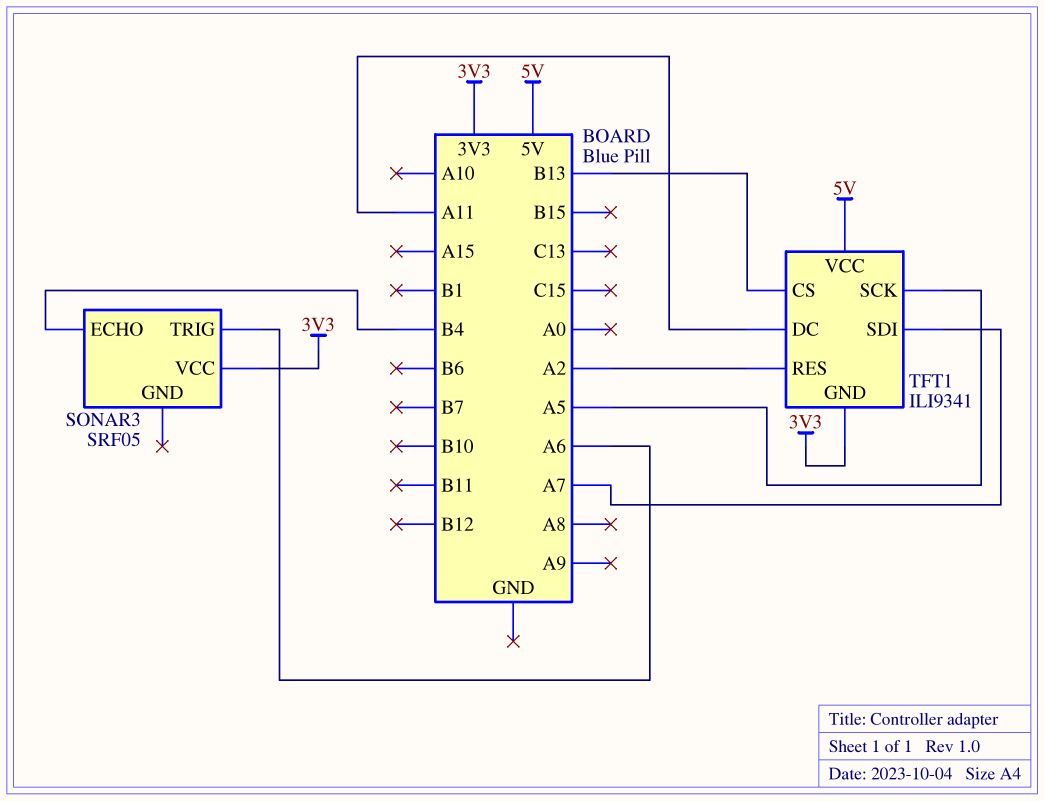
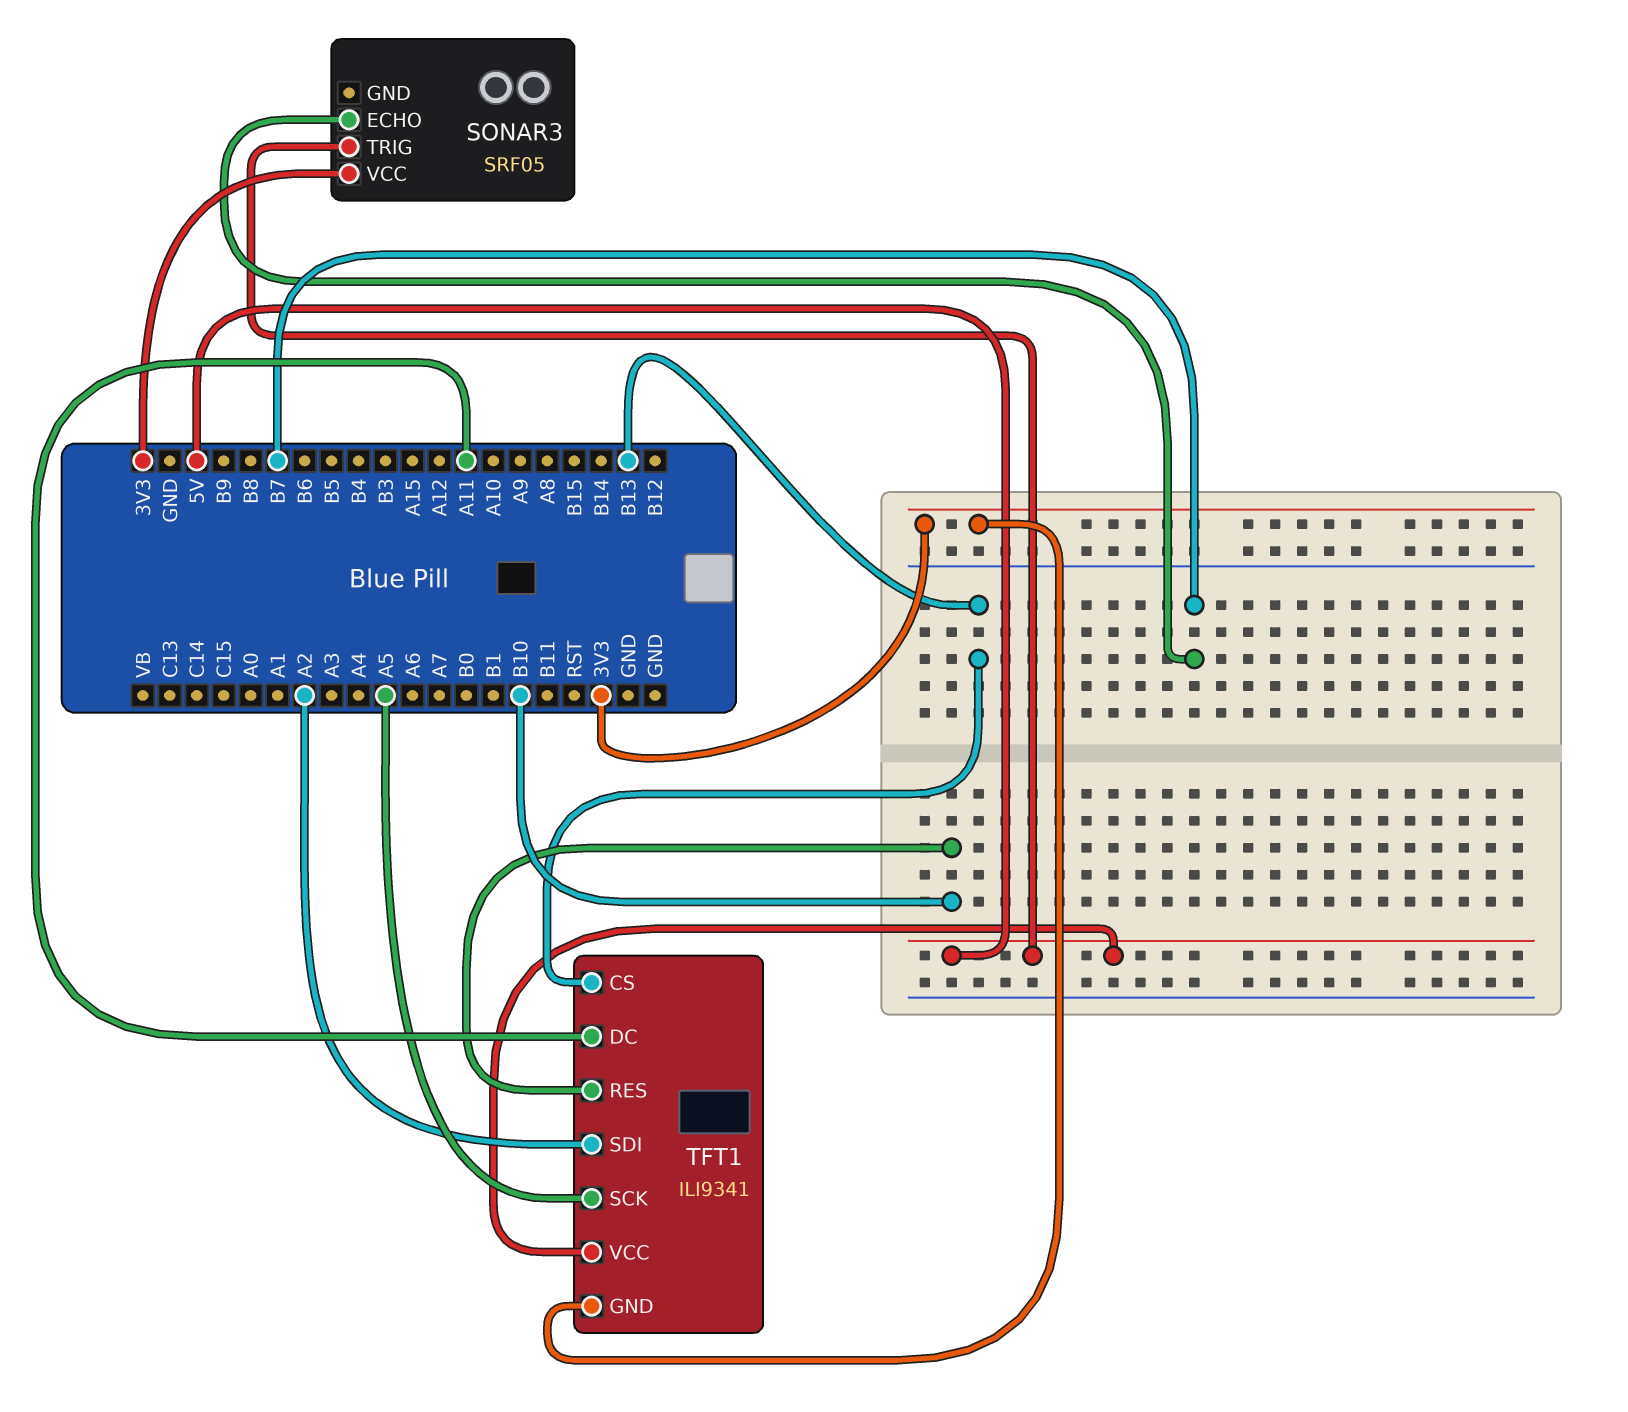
SONAR3 pin ECHO: B4 -> B7
SONAR3 pin TRIG: A6 -> 5V
TFT1 pin RES: A2 -> B10
TFT1 pin SDI: A7 -> A2

